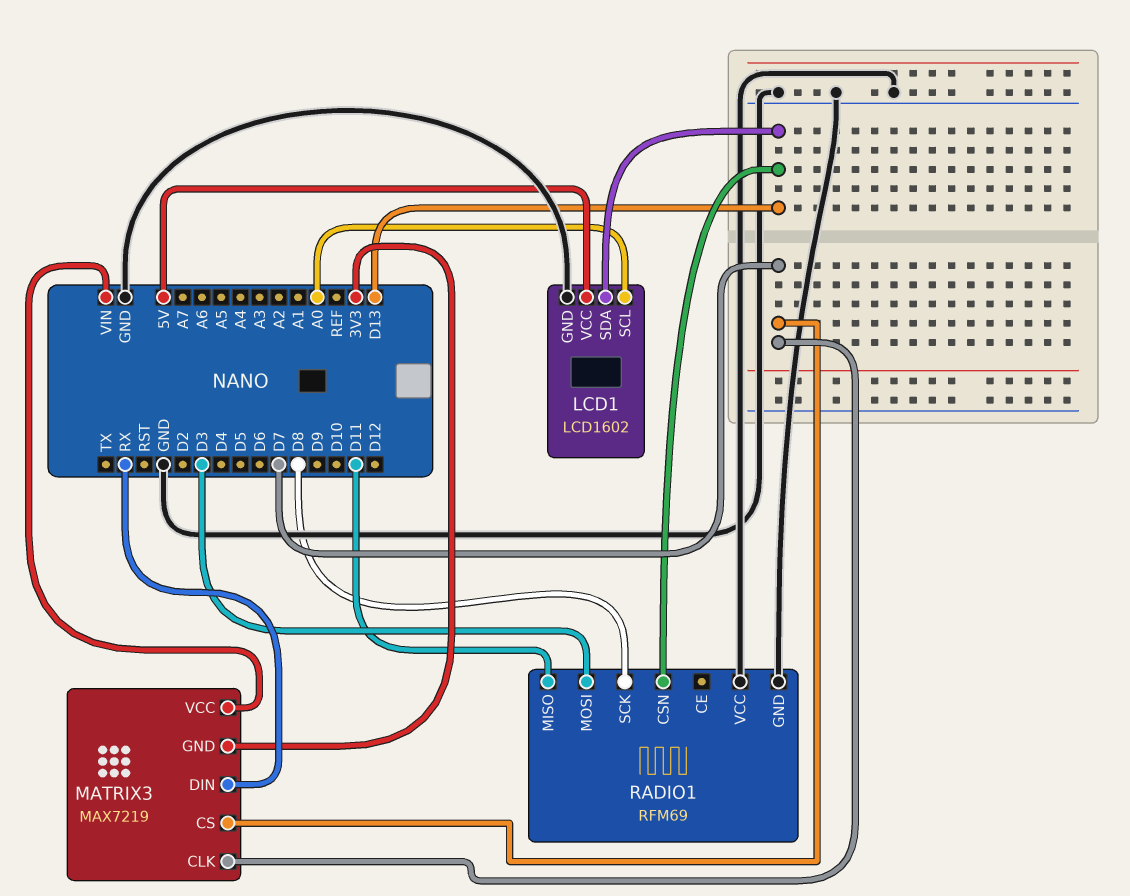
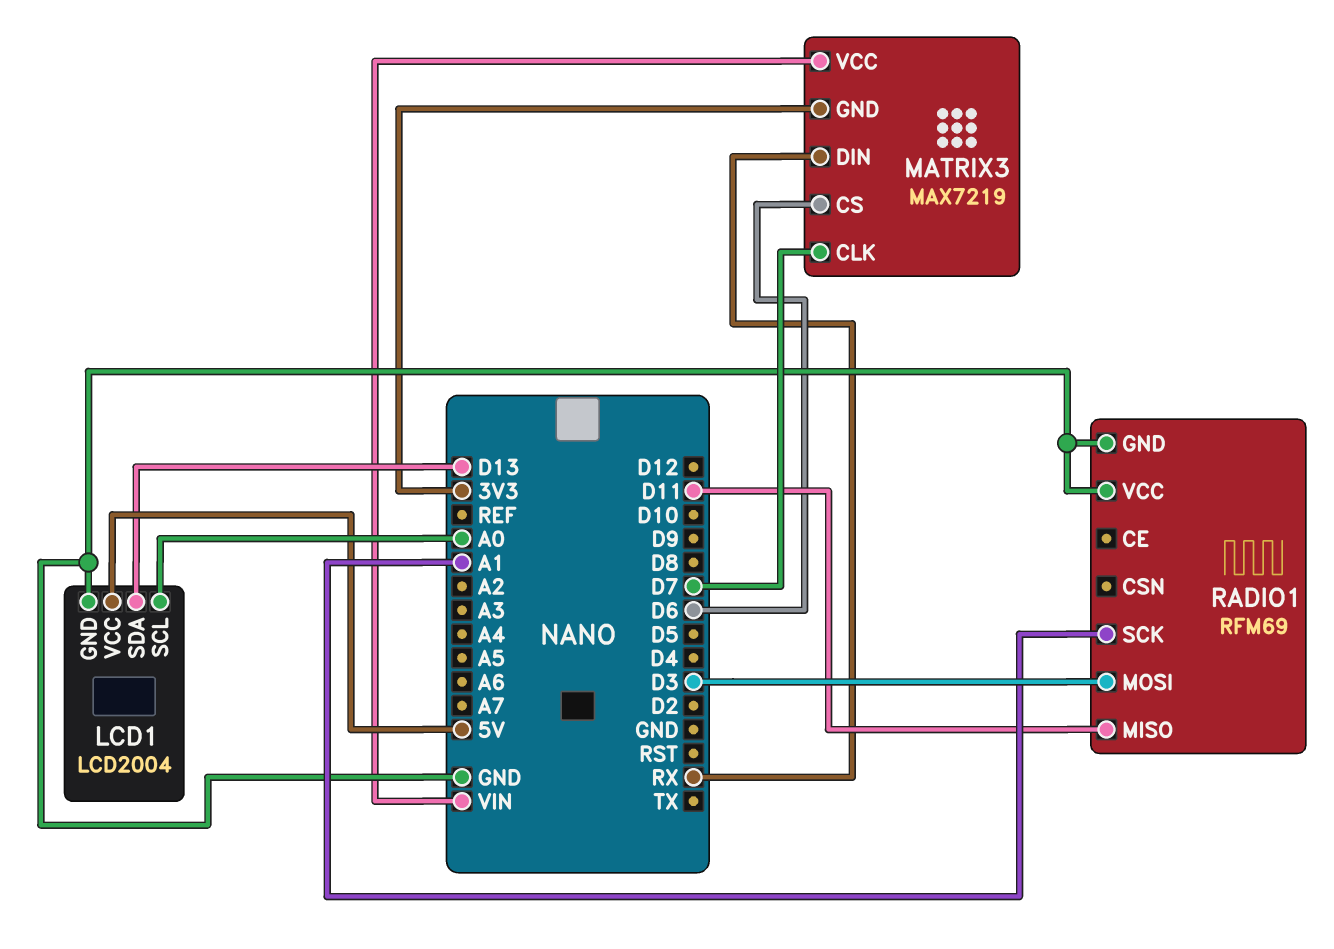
LCD1: LCD1602 -> LCD2004
MATRIX3 pin CS: D7 -> D6
RADIO1 pin CSN: D13 -> none
RADIO1 pin SCK: D8 -> A1

